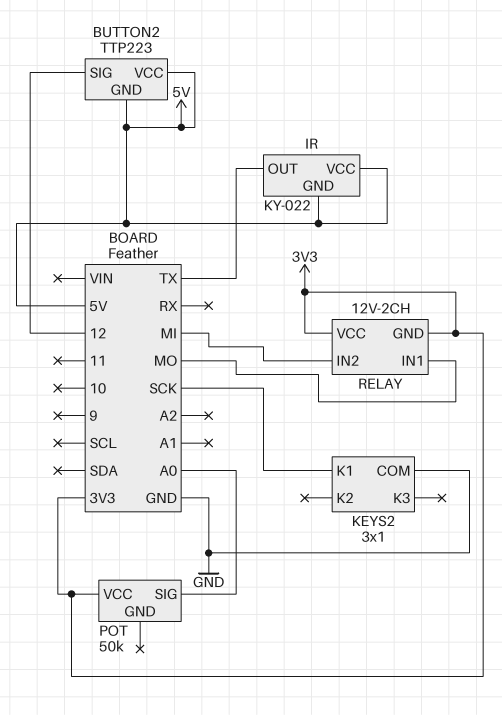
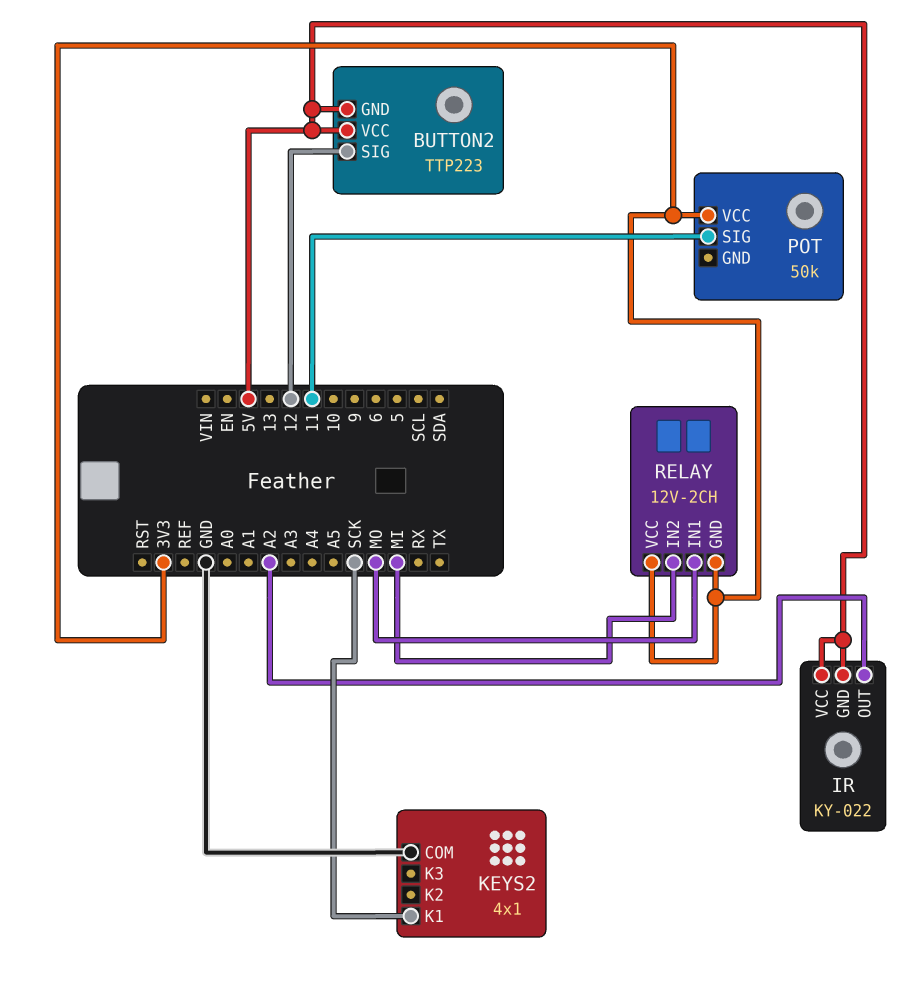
IR pin OUT: TX -> A2
KEYS2: 3x1 -> 4x1
POT pin SIG: A0 -> 11

